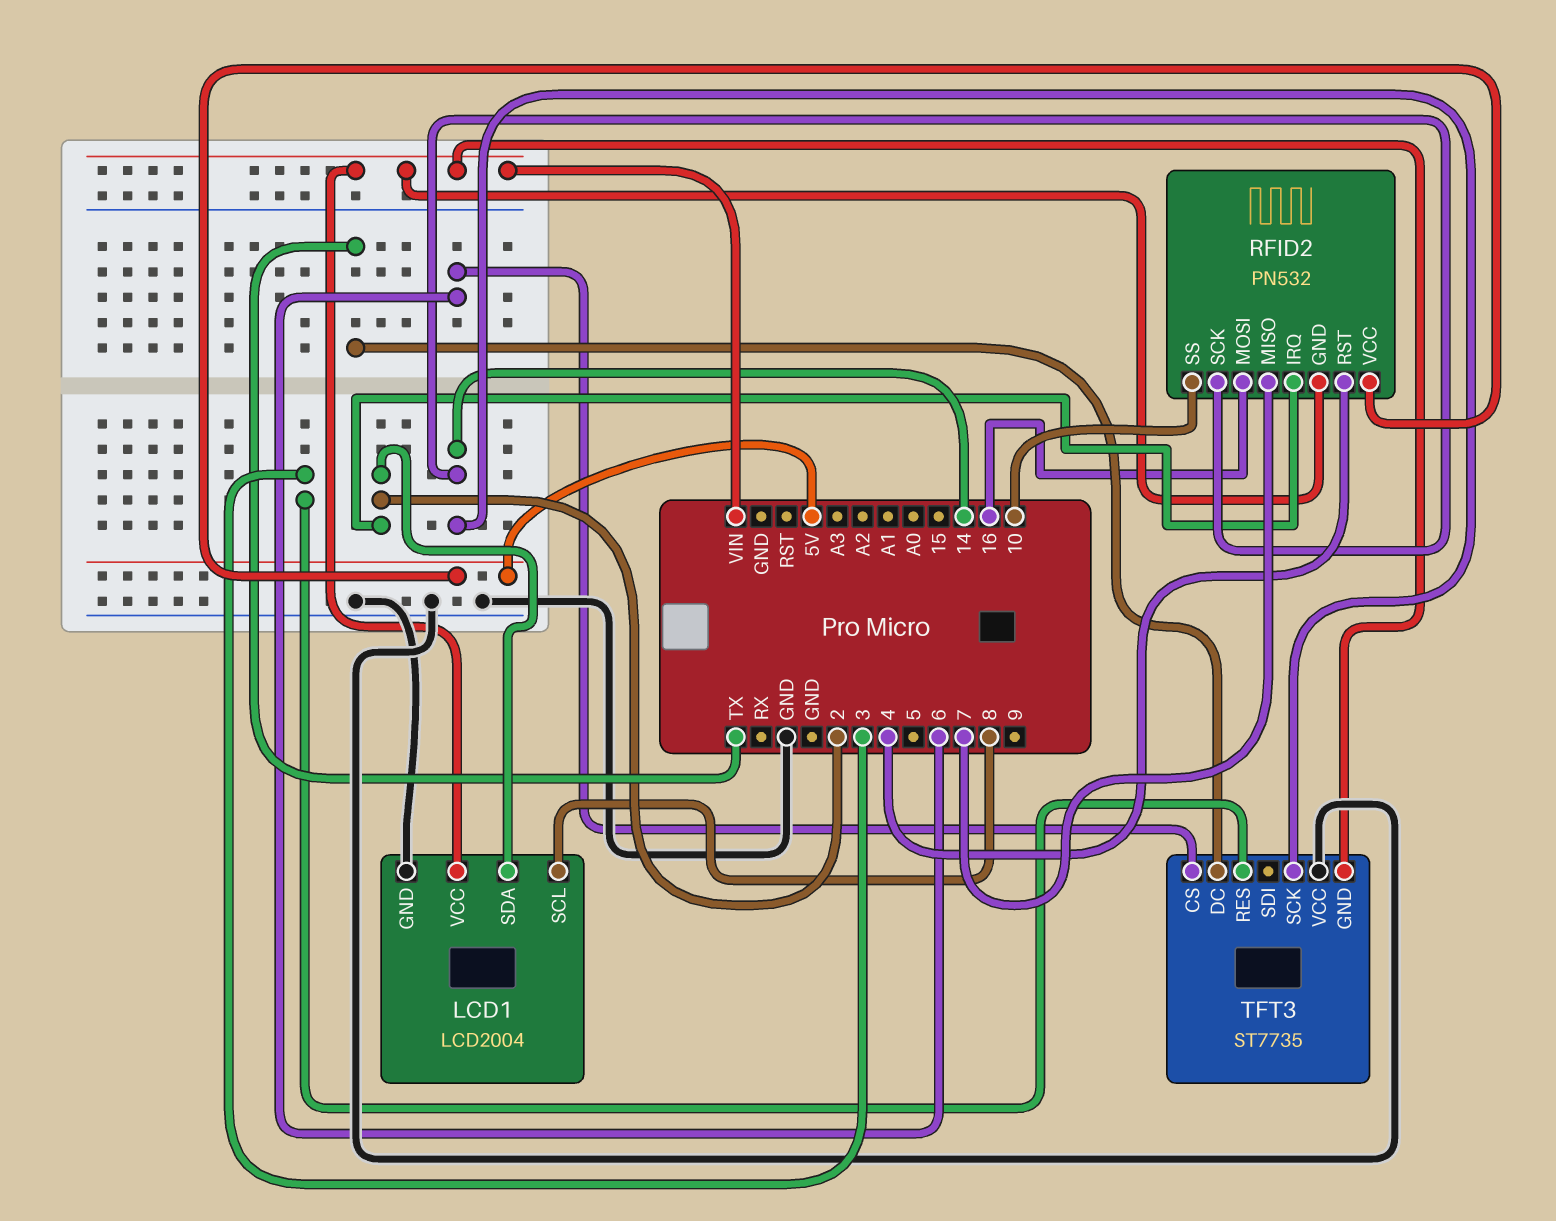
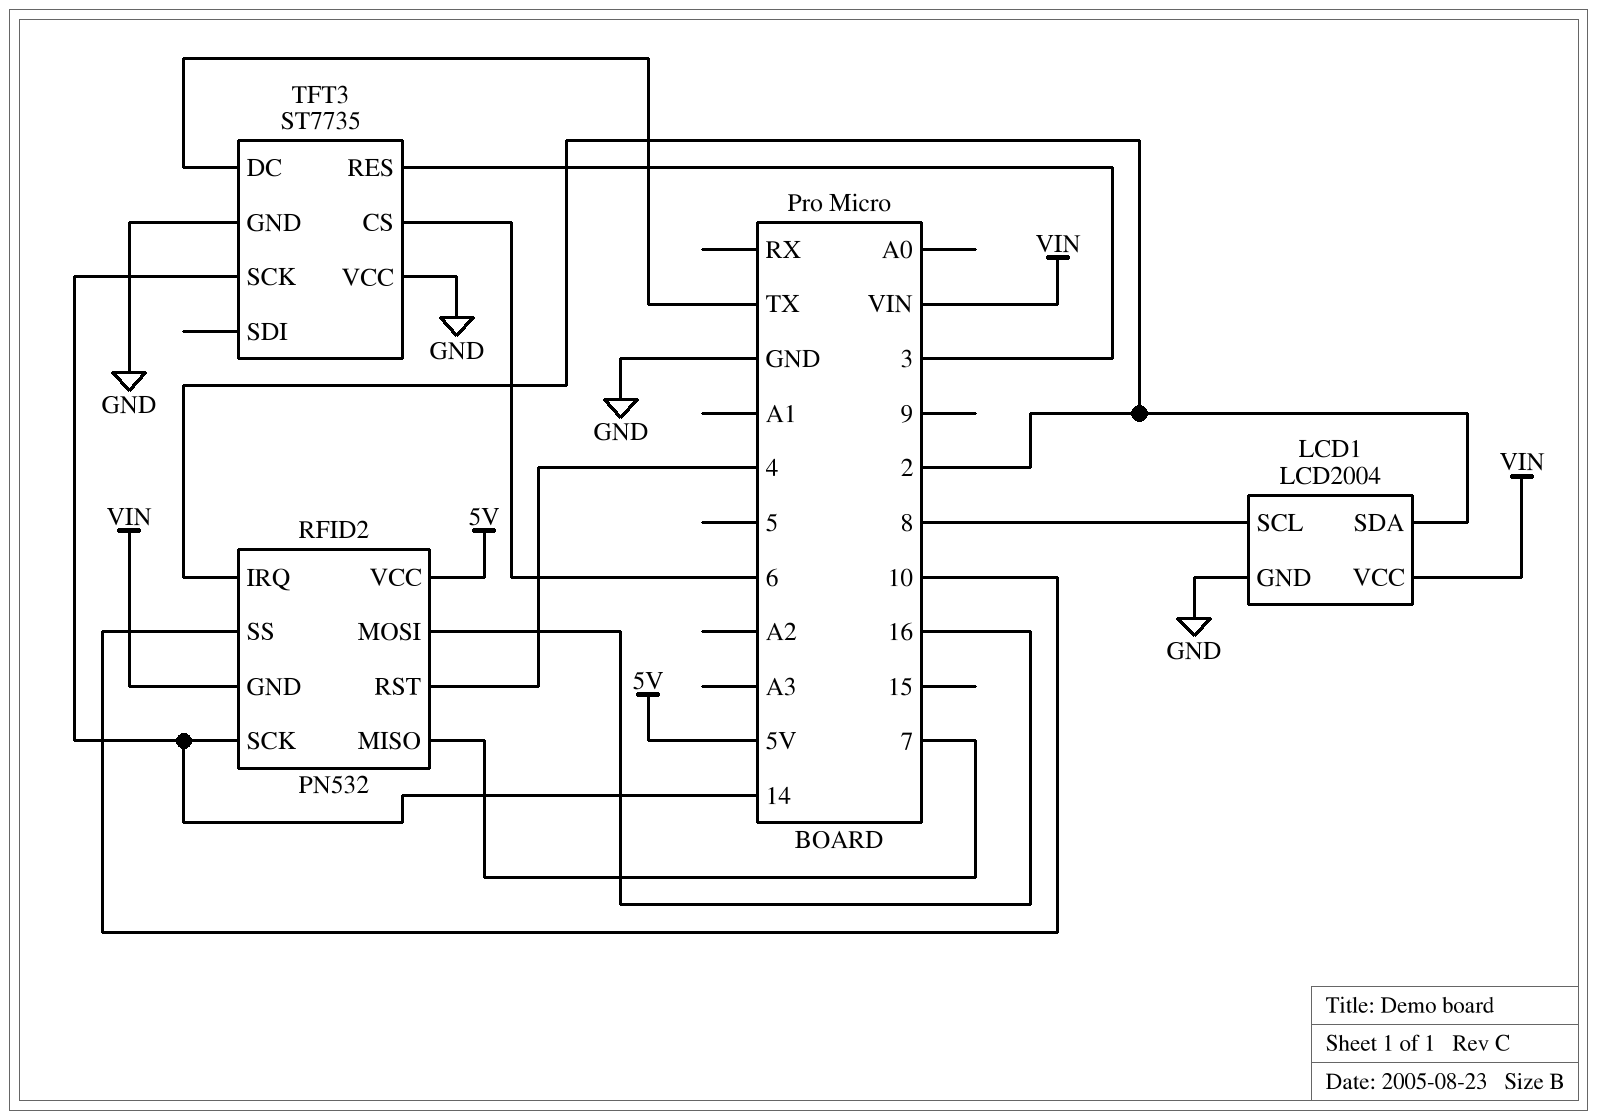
TFT3 pin GND: VIN -> GND

